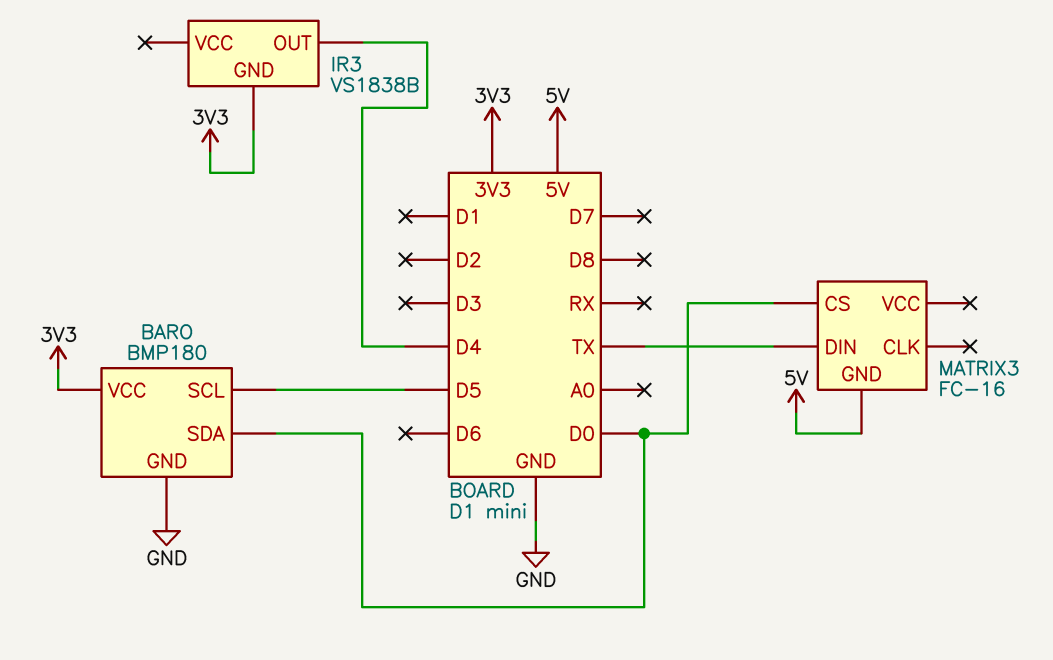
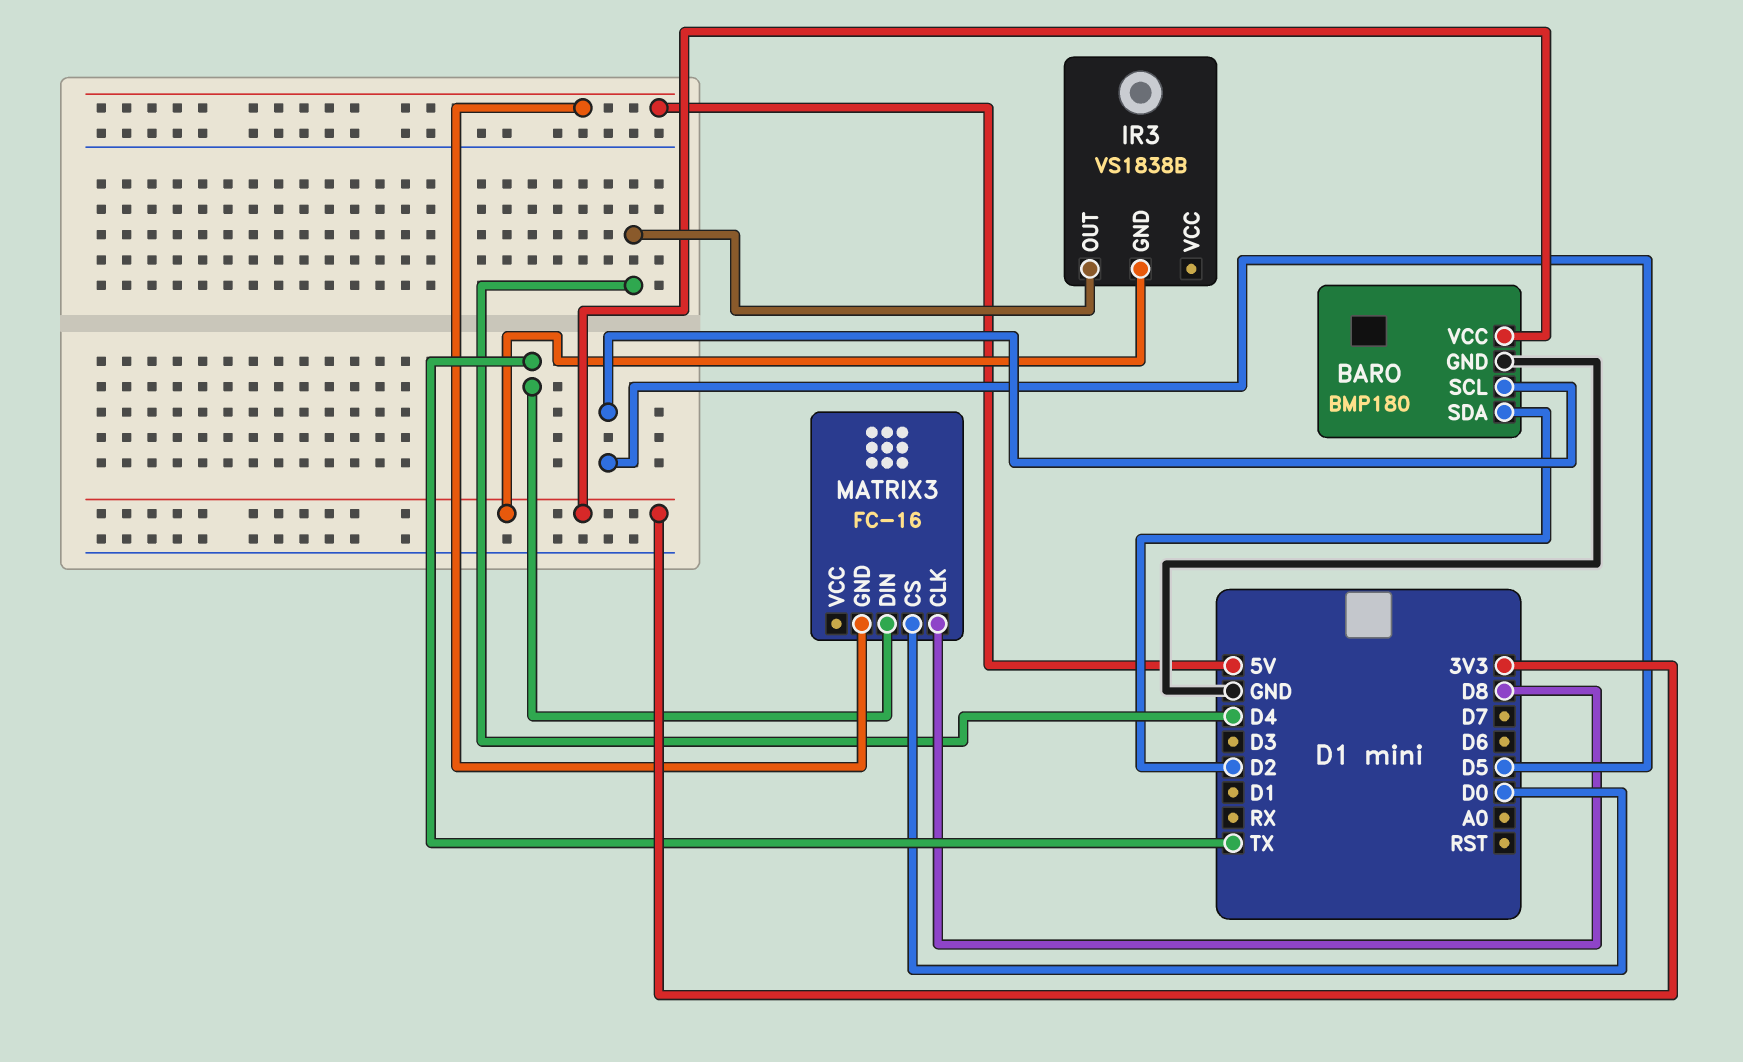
BARO pin SDA: D0 -> D2
MATRIX3 pin CLK: none -> D8

